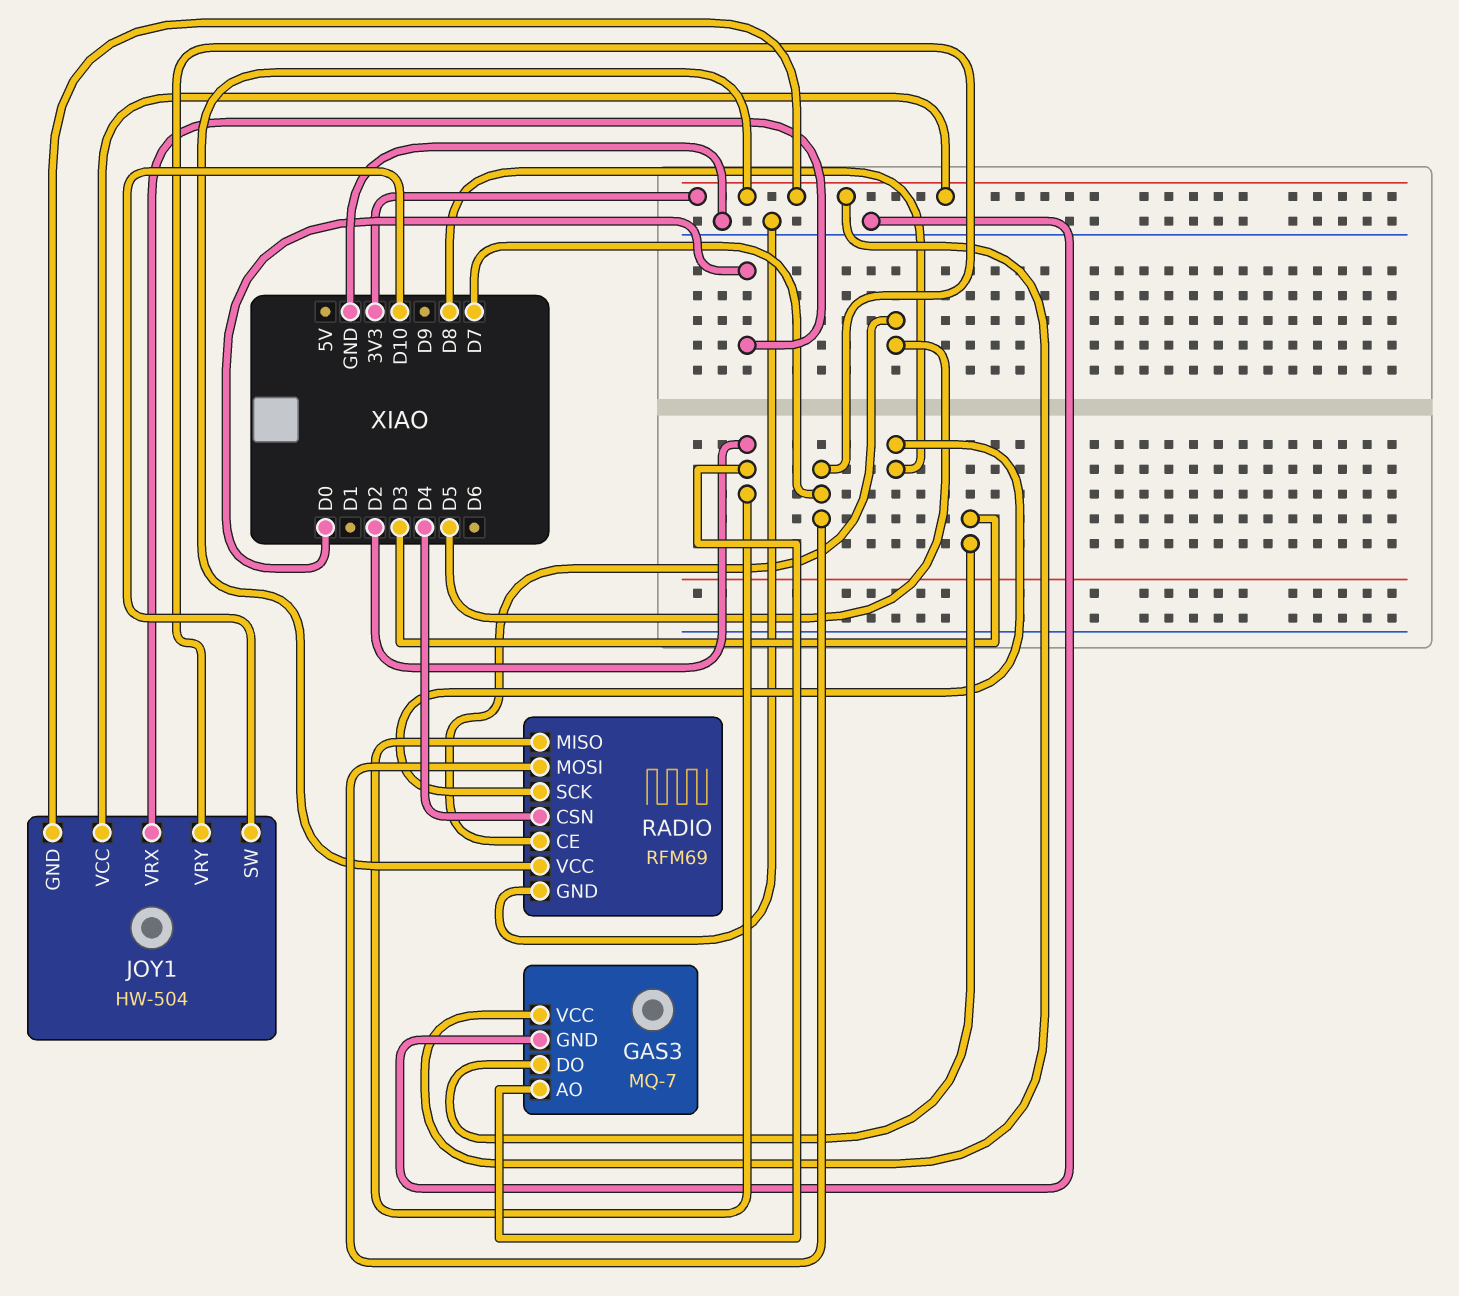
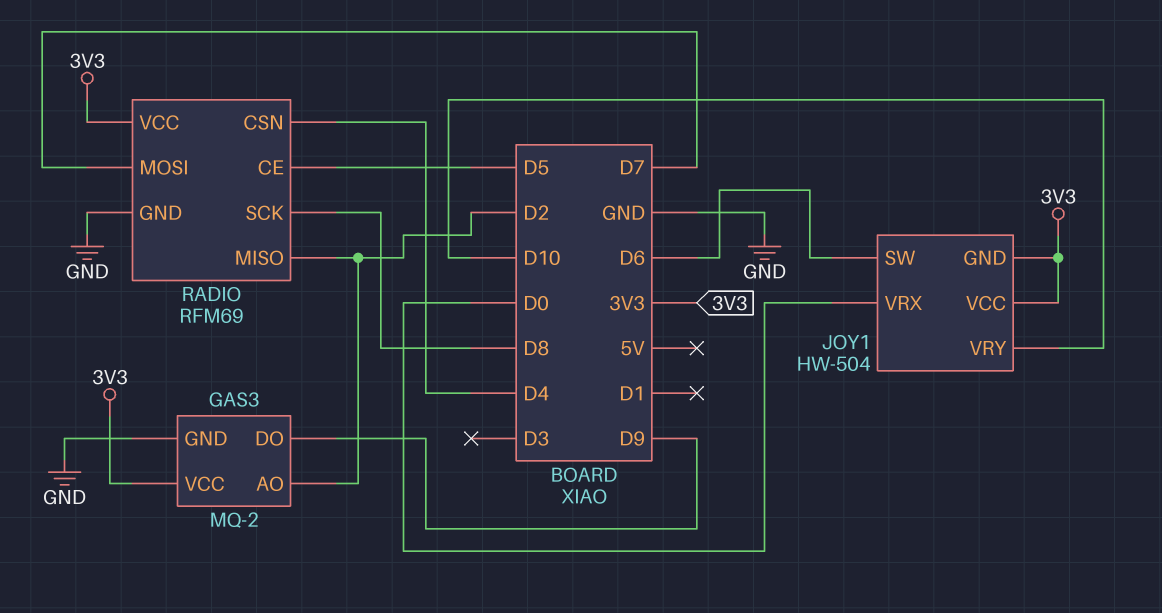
GAS3: MQ-7 -> MQ-2
GAS3 pin DO: D3 -> D9
JOY1 pin SW: D10 -> D6
JOY1 pin VRY: D7 -> D10

